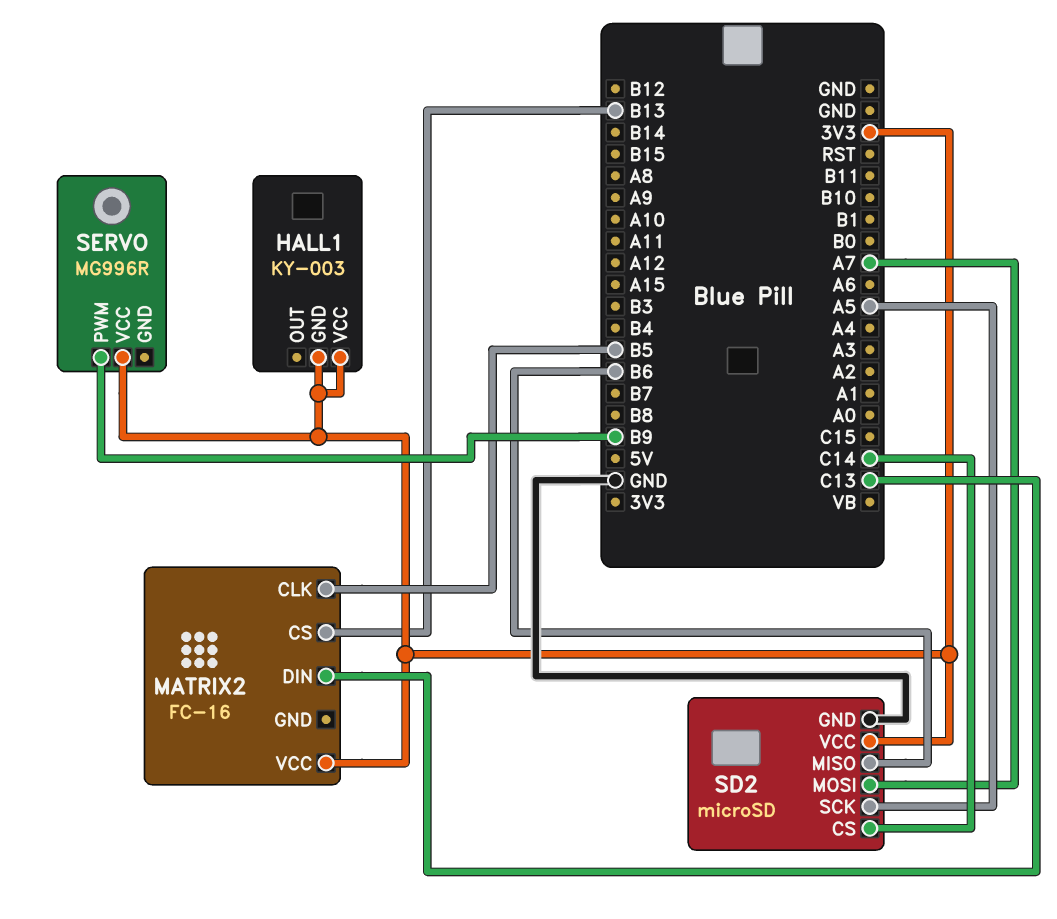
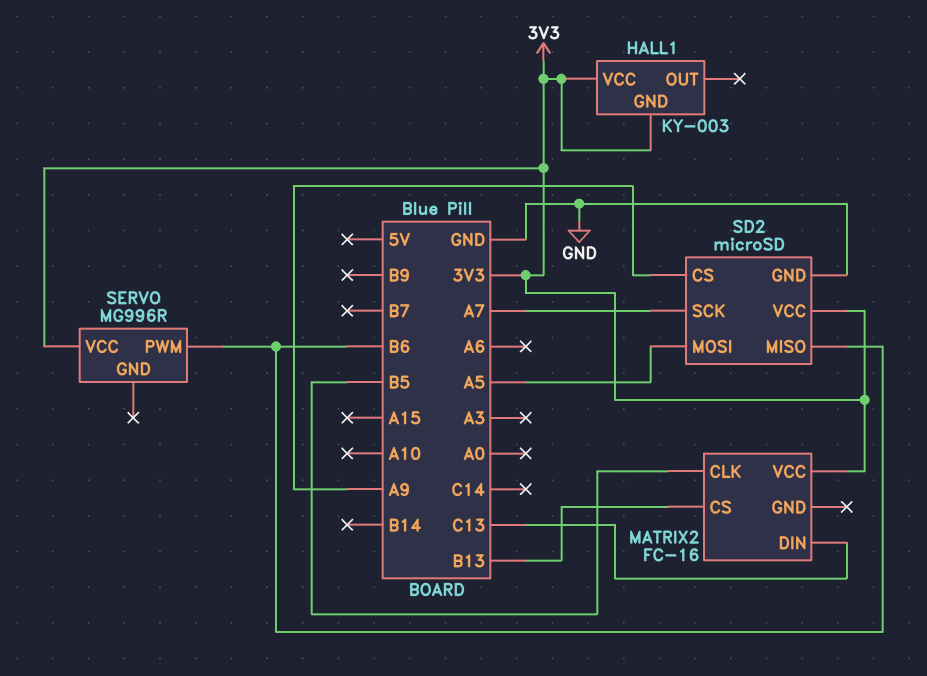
SD2 pin CS: C14 -> A9
SD2 pin MOSI: A7 -> A5
SD2 pin SCK: A5 -> A7
SERVO pin PWM: B9 -> B6

